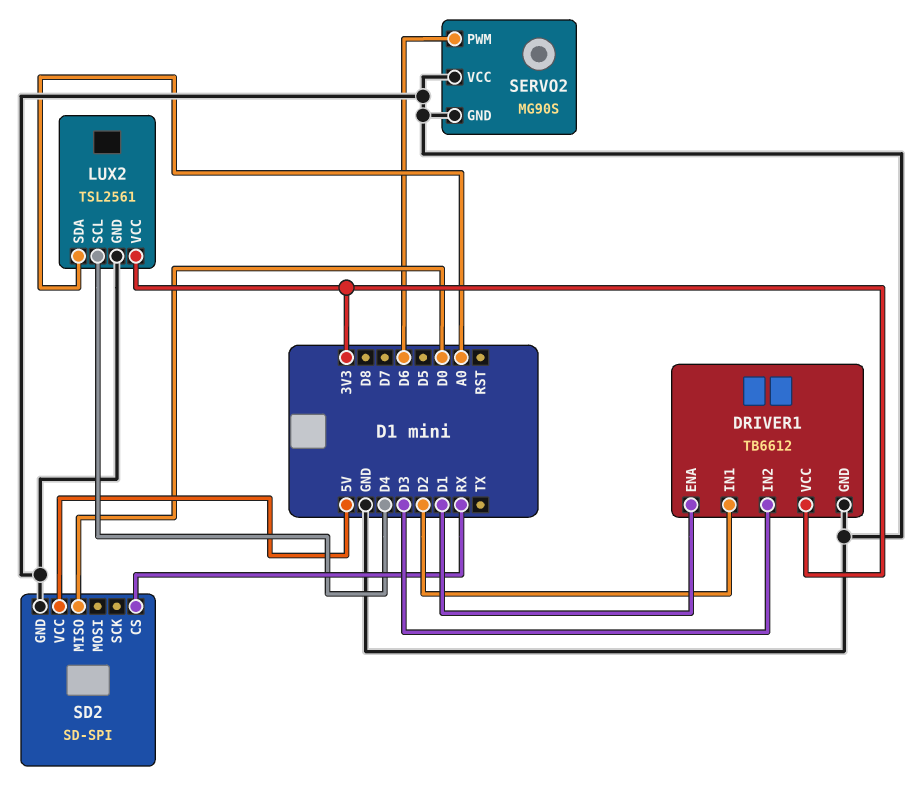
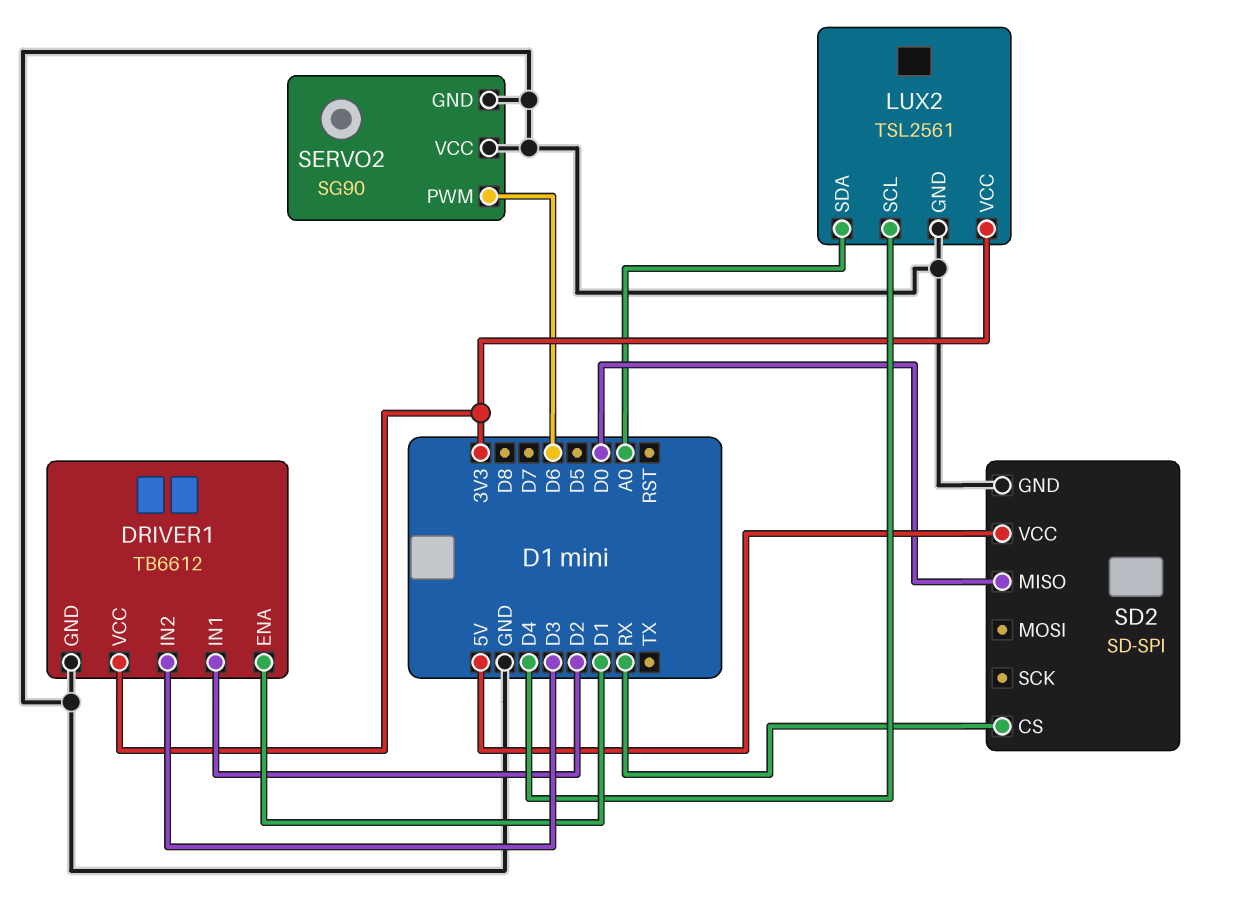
SERVO2: MG90S -> SG90

